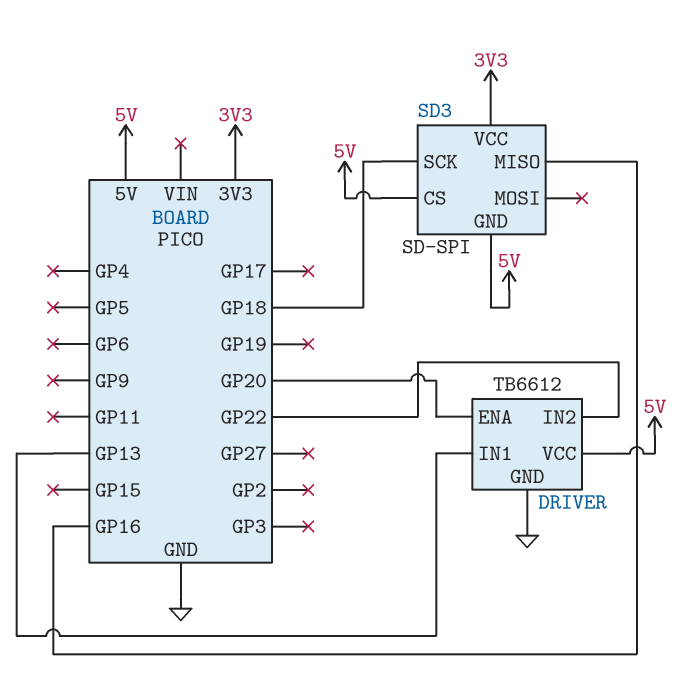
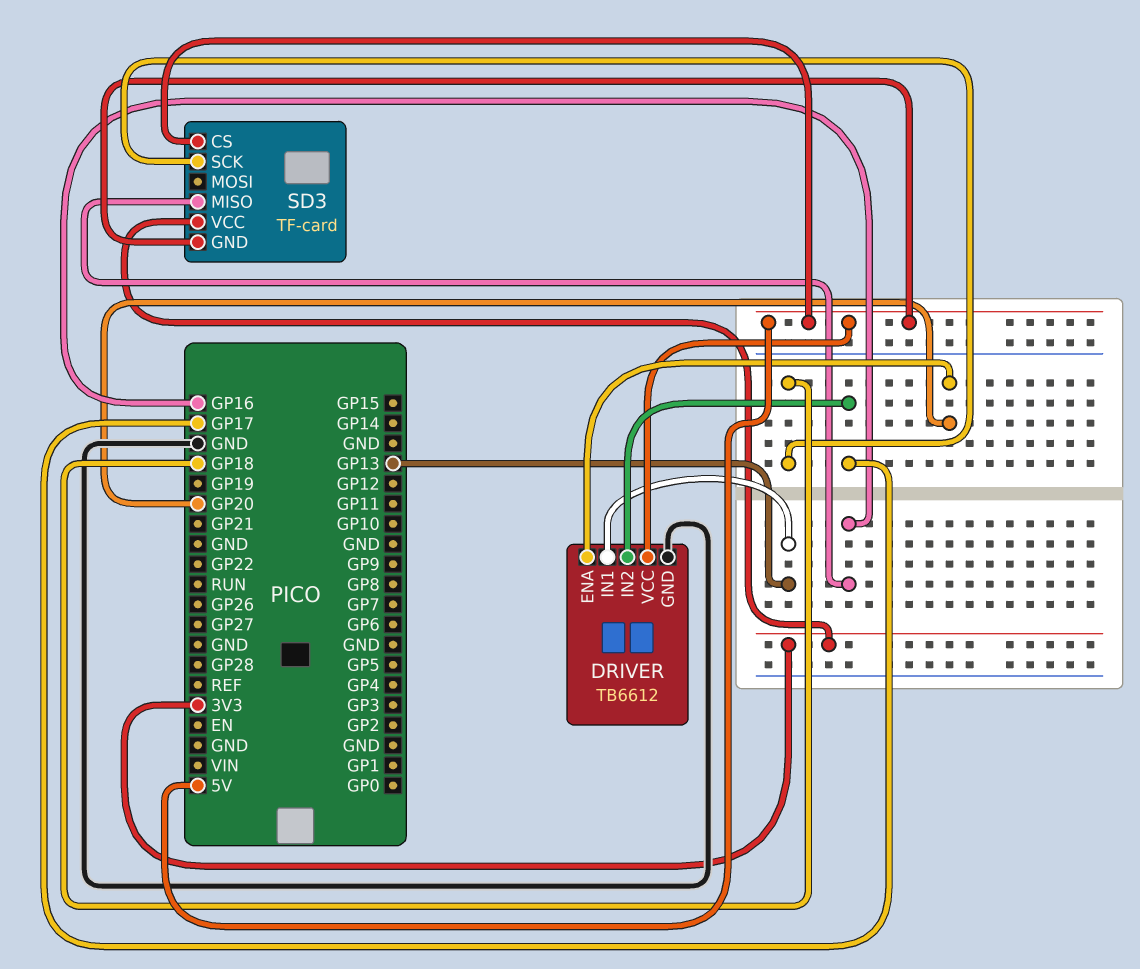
DRIVER pin IN2: GP22 -> GP17
SD3: SD-SPI -> TF-card

